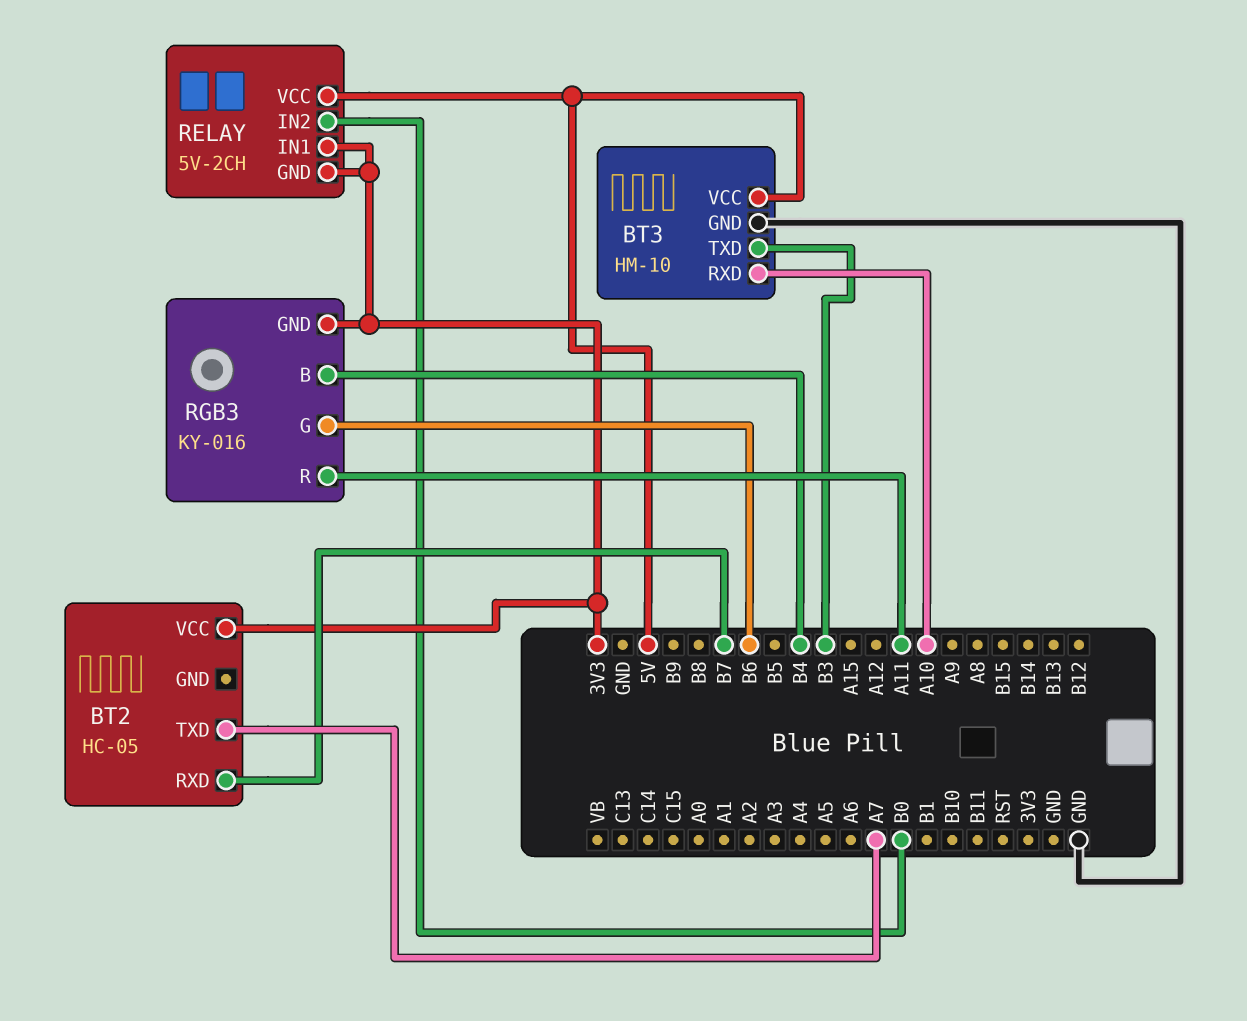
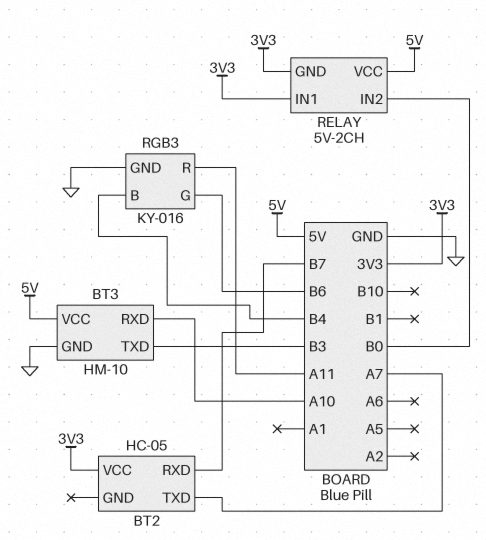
RGB3 pin GND: 3V3 -> GND

